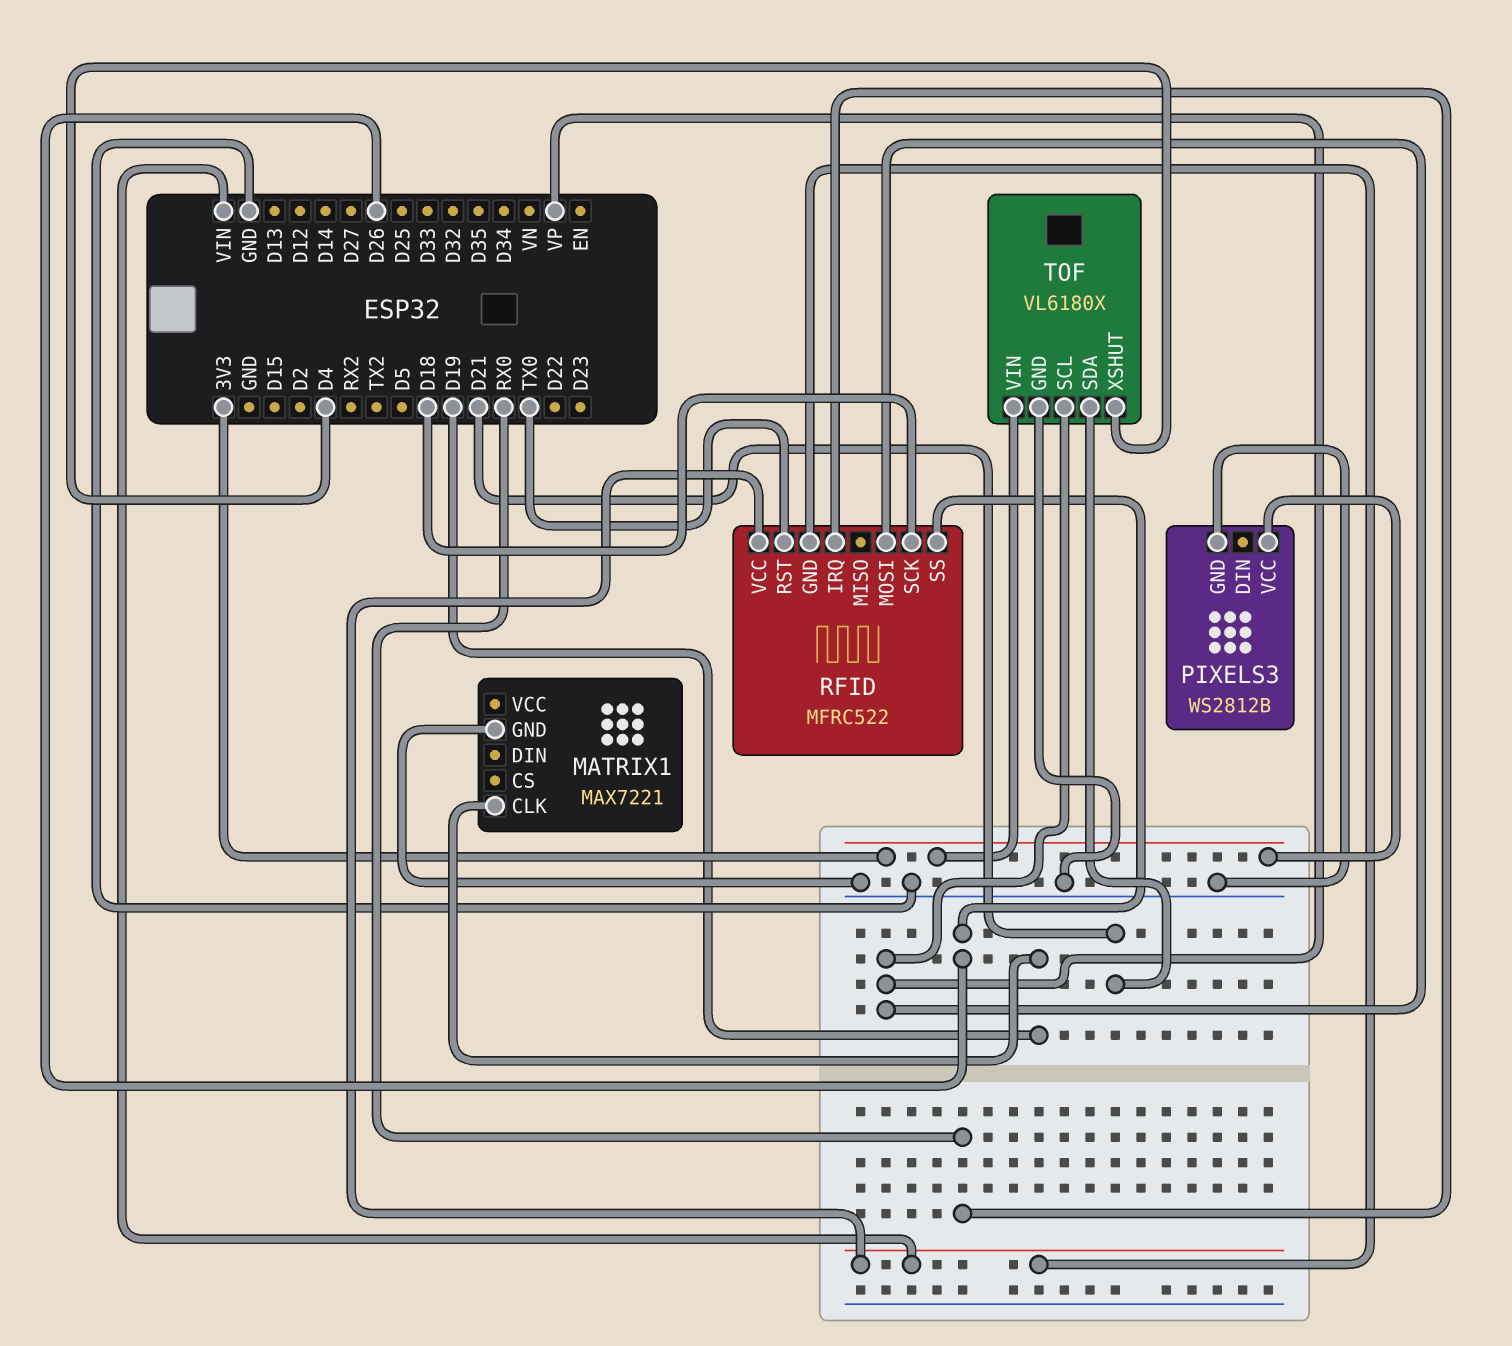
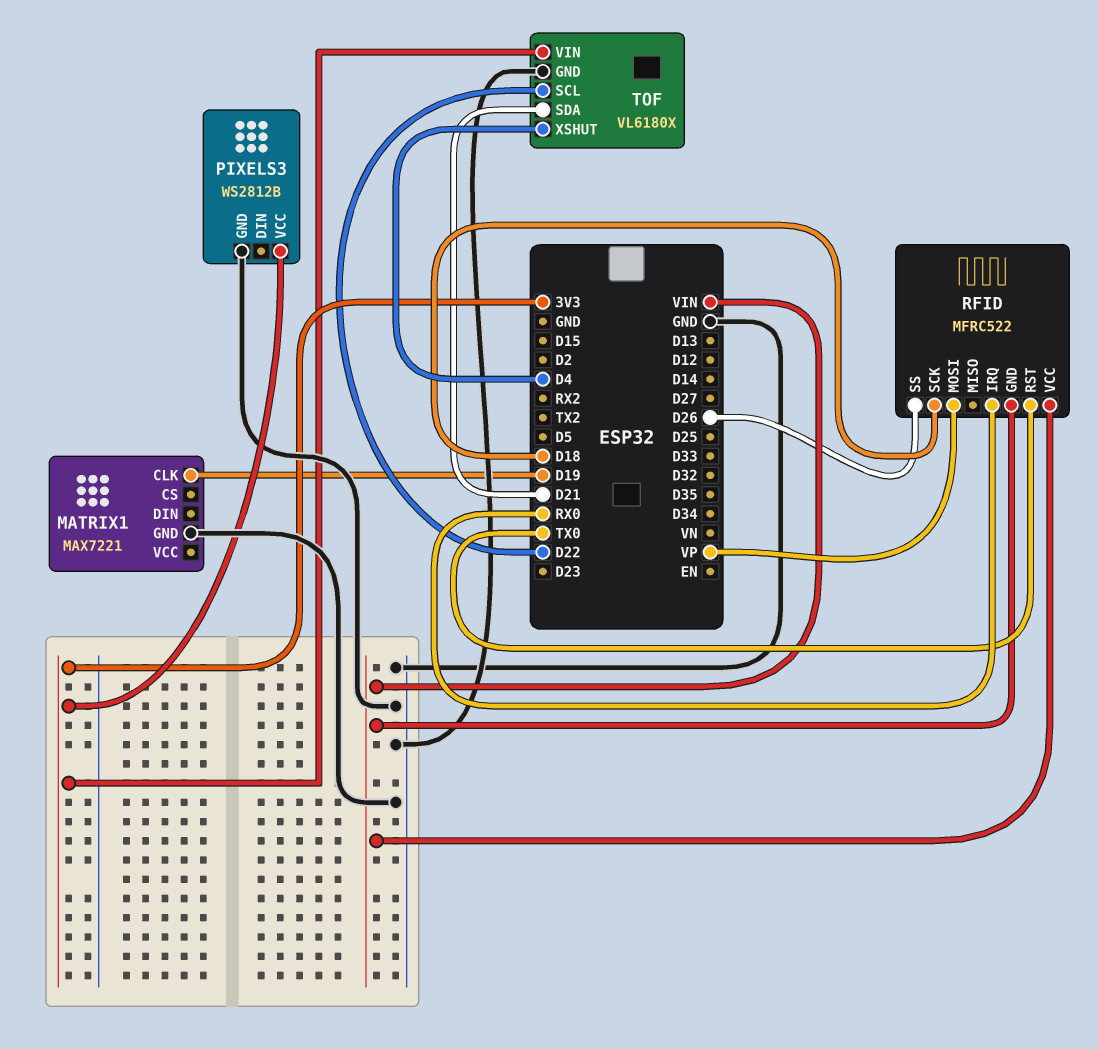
TOF pin SCL: VP -> D22

